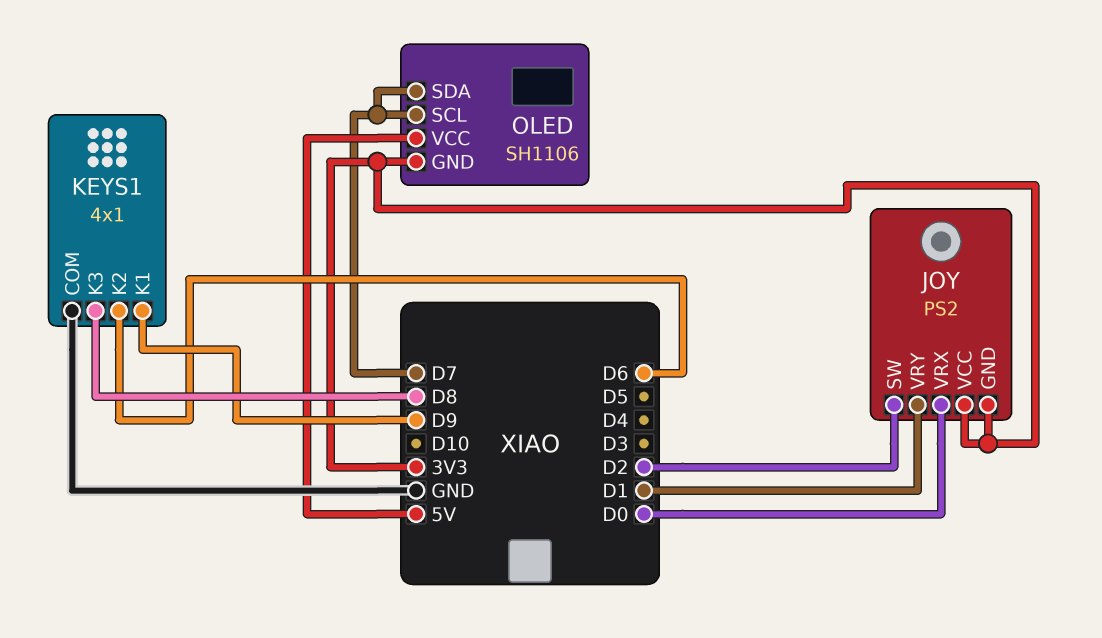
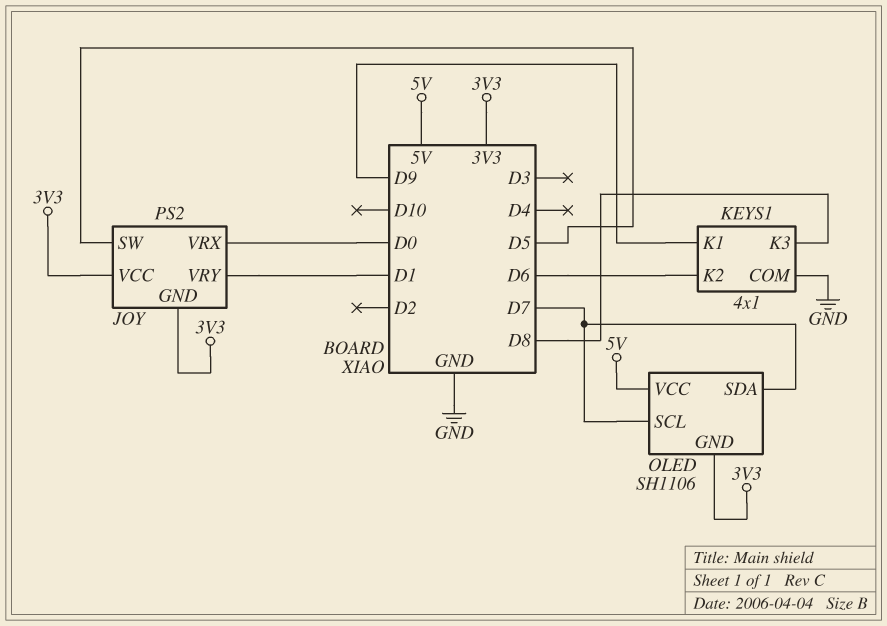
JOY pin SW: D2 -> D5

